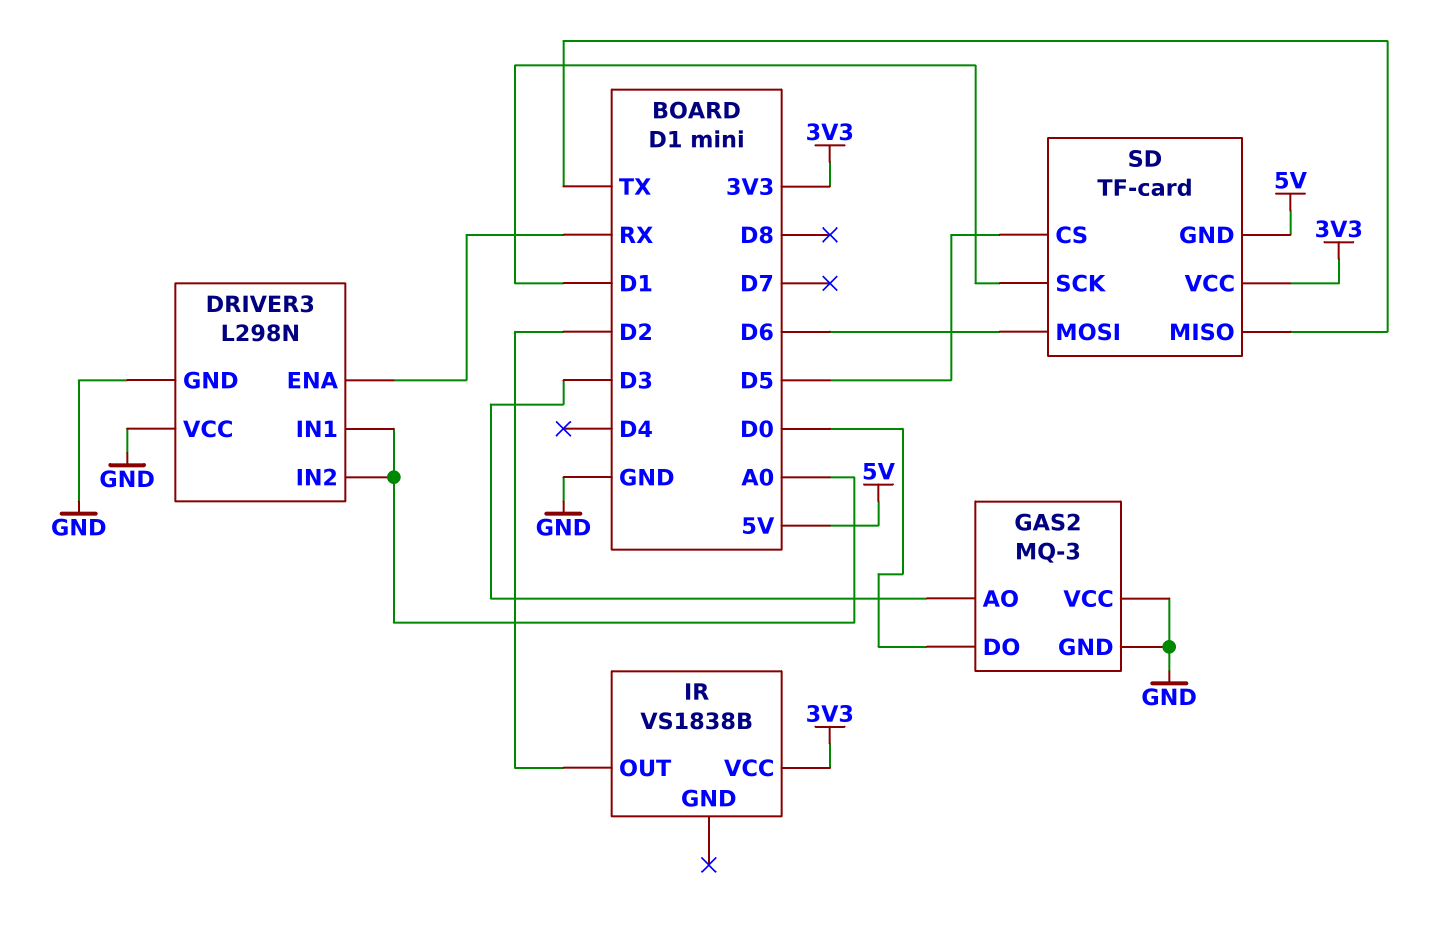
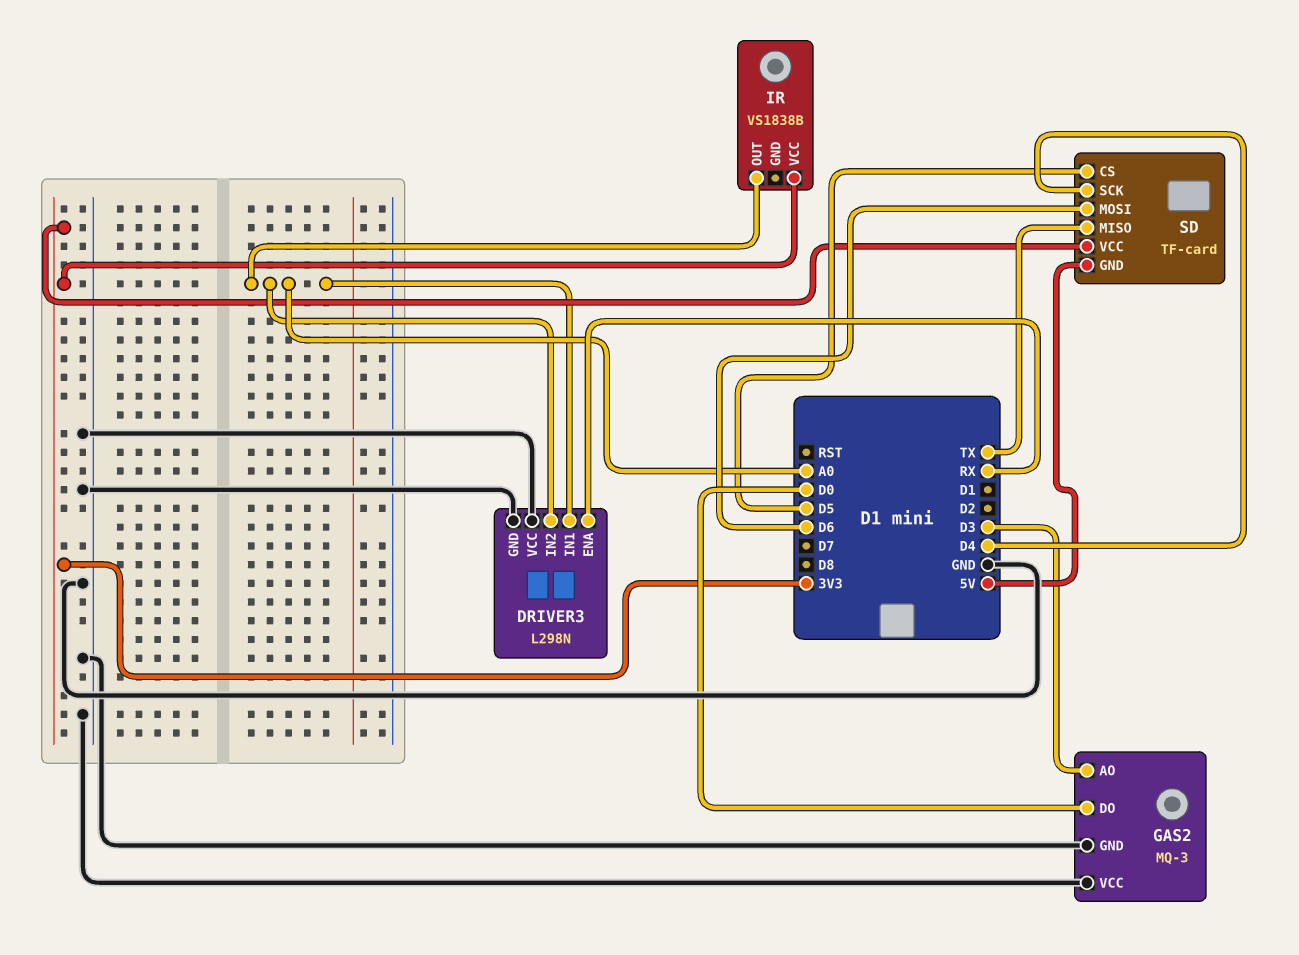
IR pin OUT: D2 -> A0
SD pin SCK: D1 -> D4

